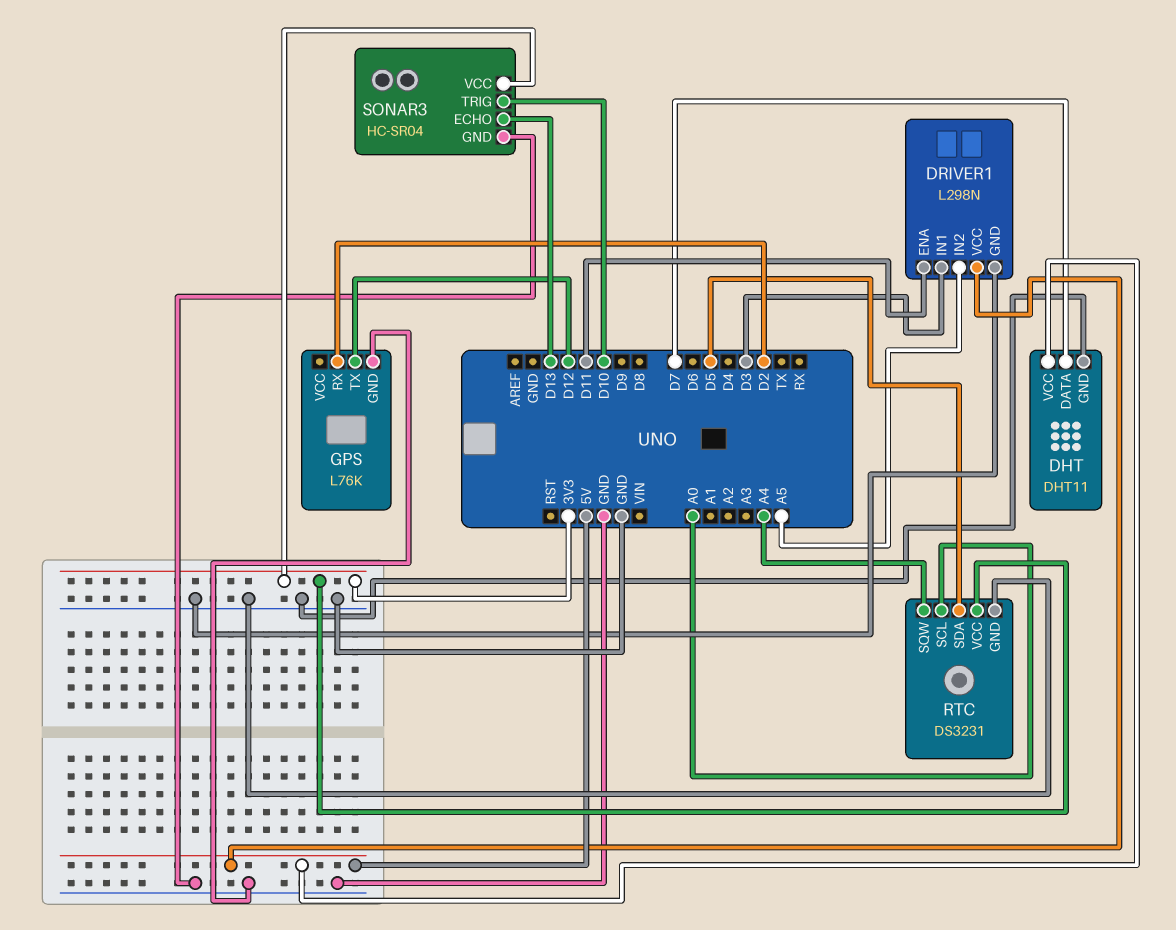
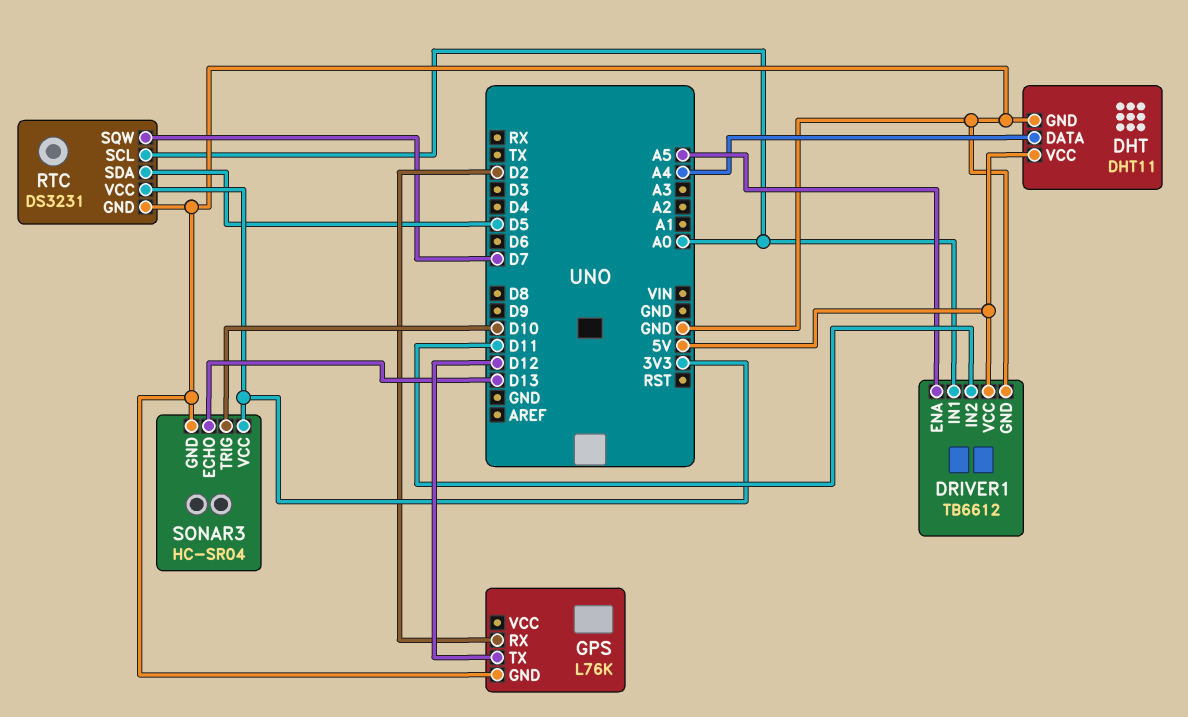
DHT pin DATA: D7 -> A4
DRIVER1: L298N -> TB6612
DRIVER1 pin ENA: D11 -> A5
DRIVER1 pin IN1: D3 -> A0
DRIVER1 pin IN2: A5 -> D11
RTC pin SQW: A4 -> D7

